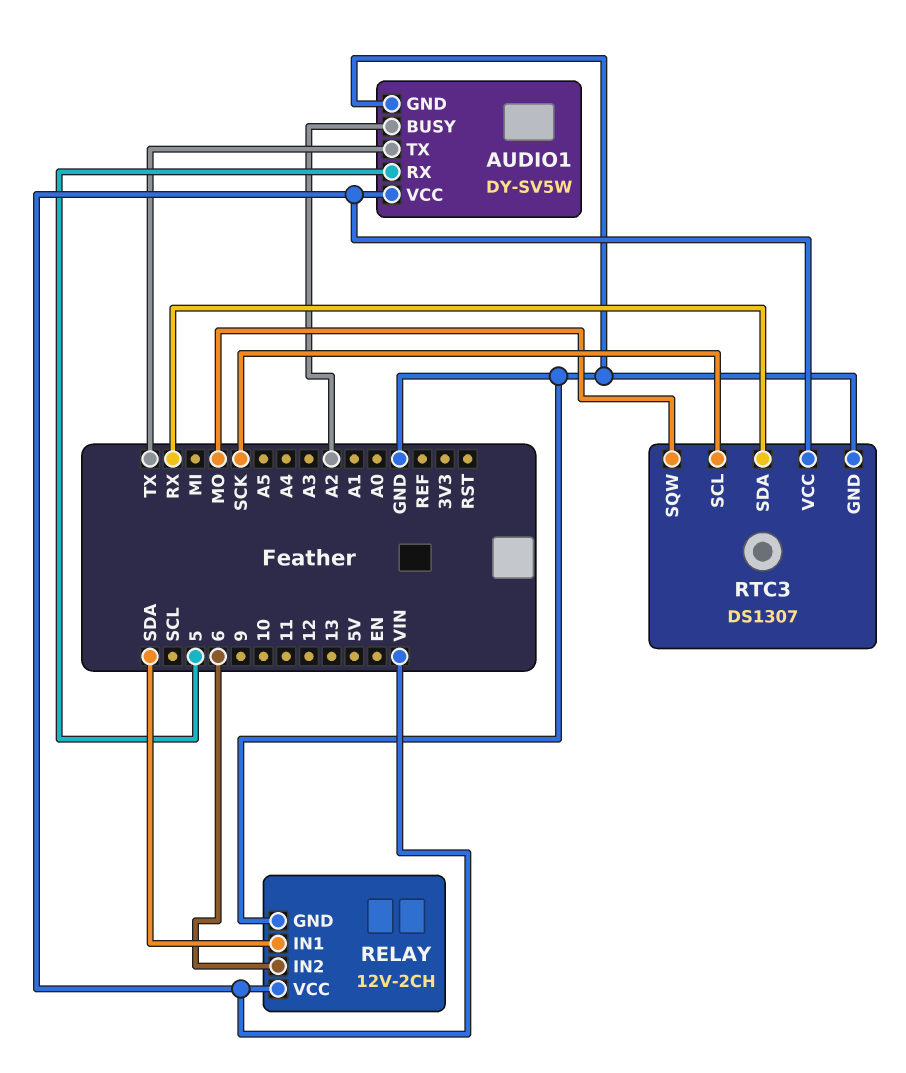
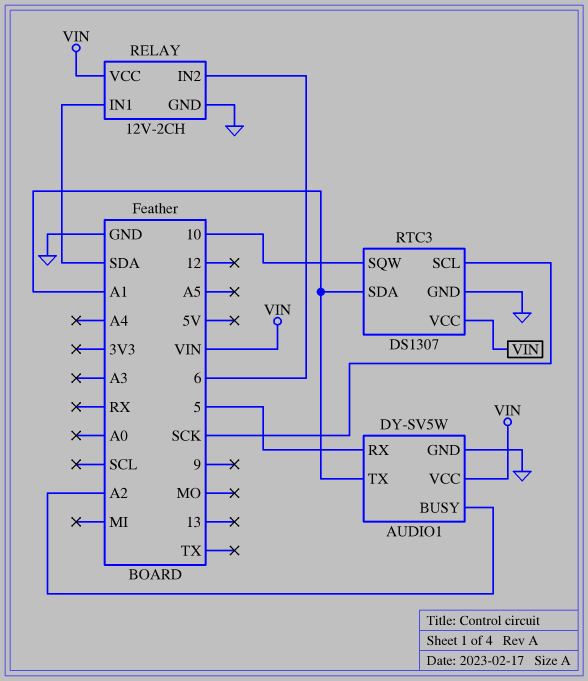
AUDIO1 pin TX: TX -> A1
RTC3 pin SDA: RX -> A1
RTC3 pin SQW: MO -> 10

